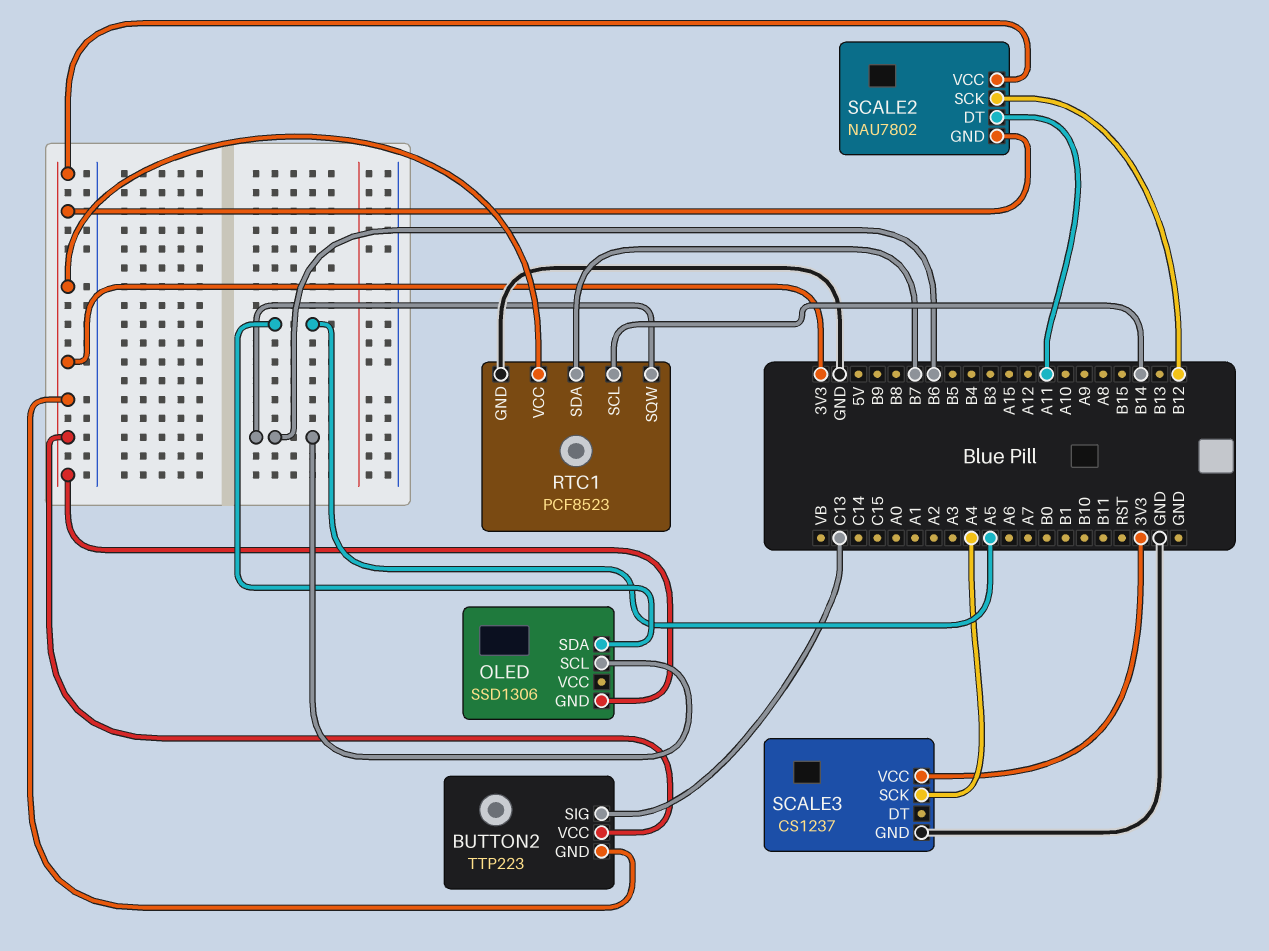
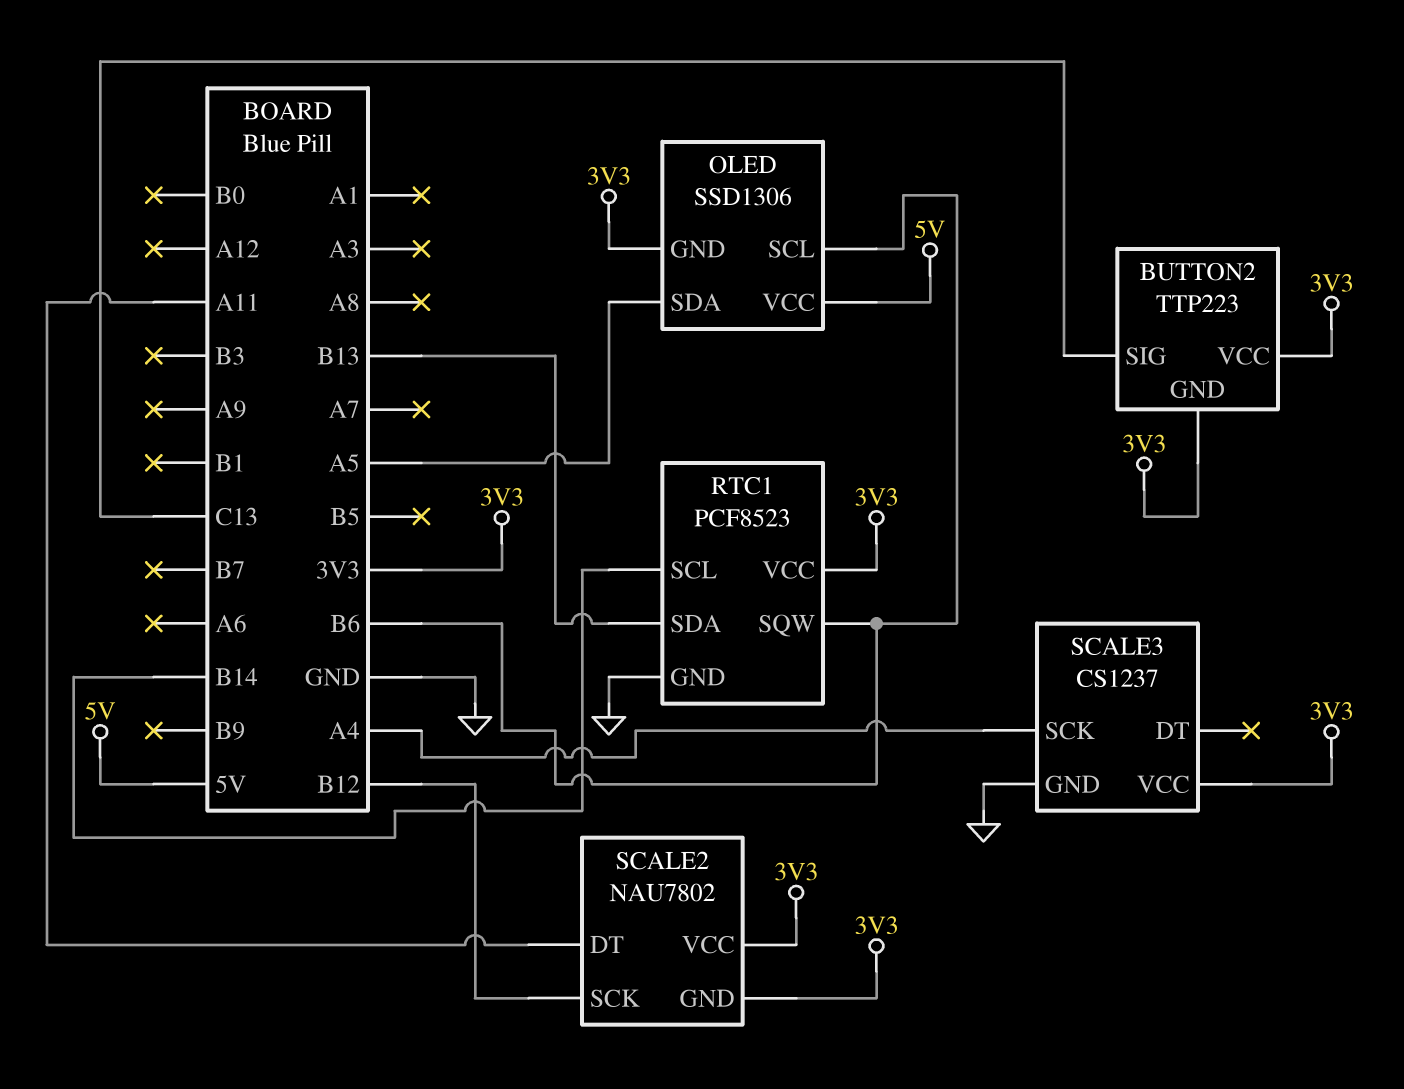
OLED pin VCC: none -> 5V
RTC1 pin SDA: B7 -> B13

